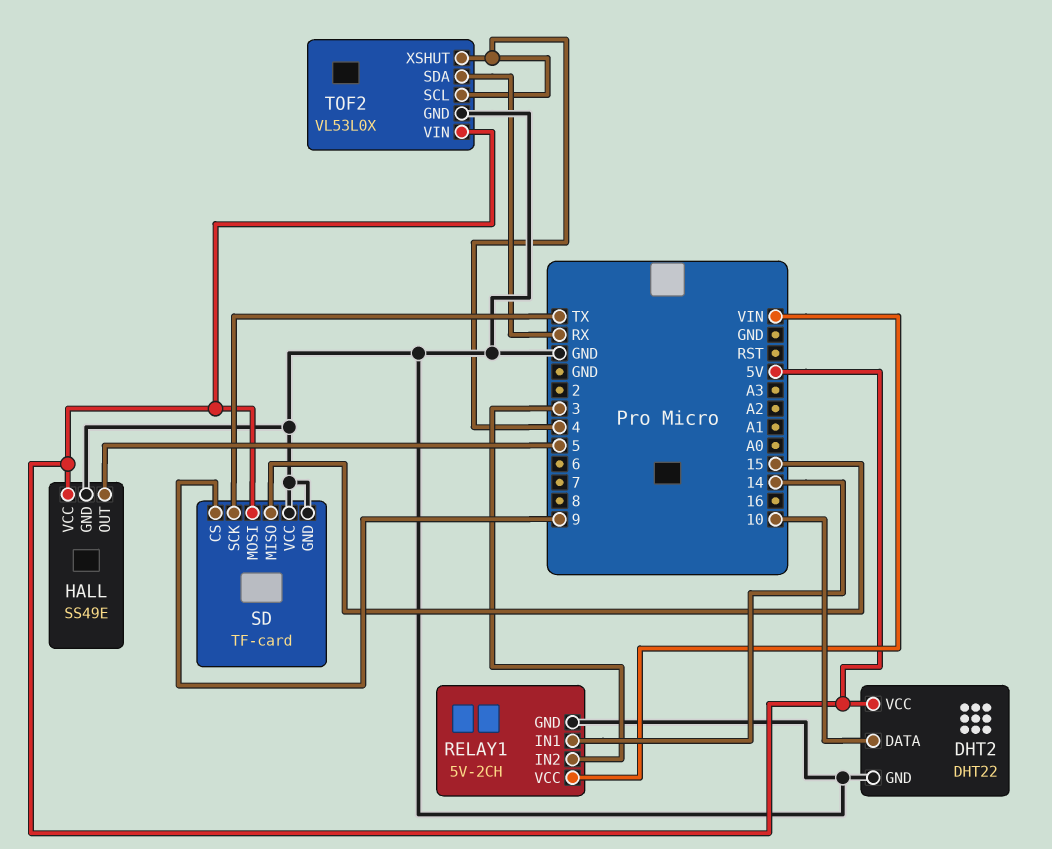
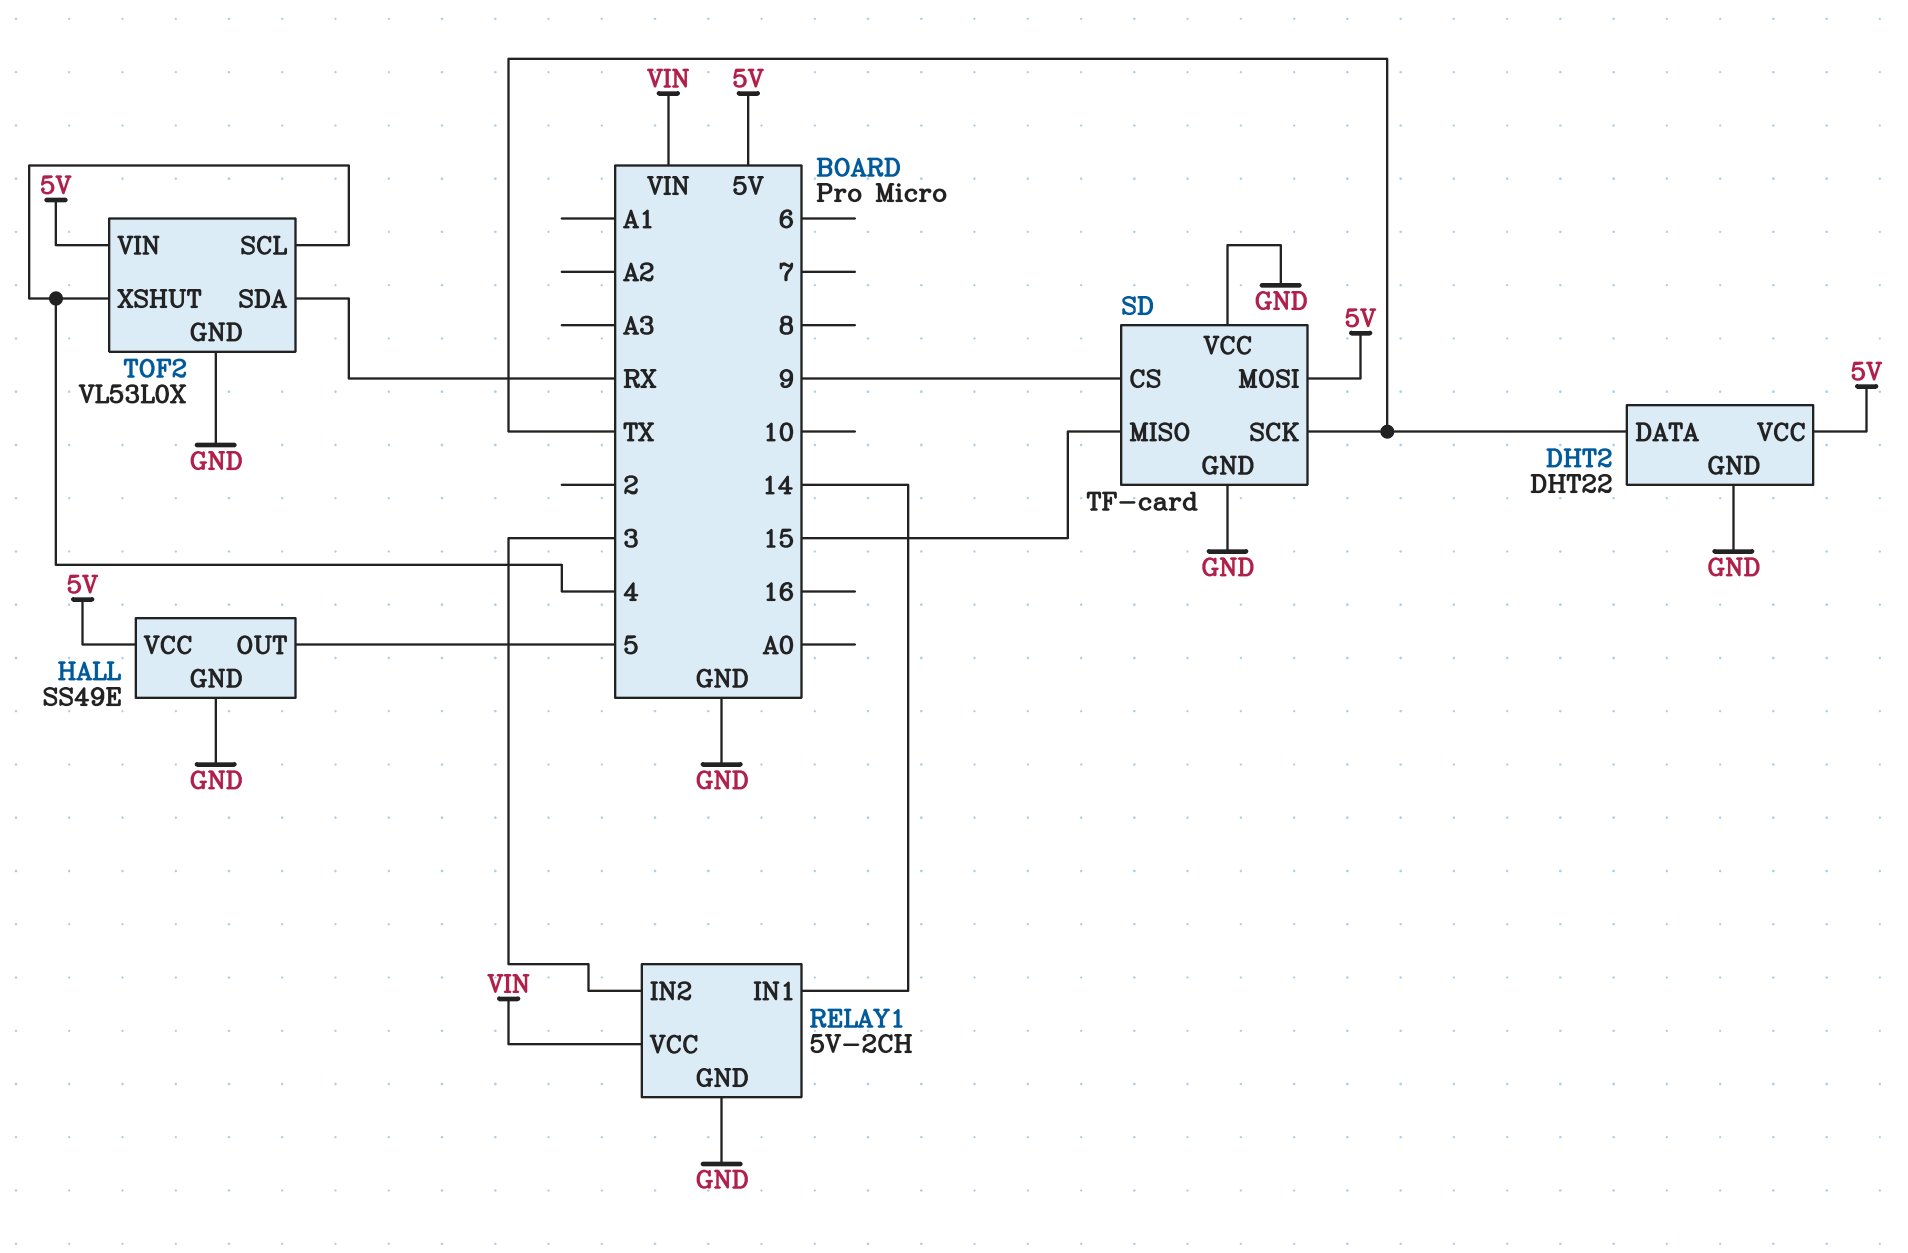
DHT2 pin DATA: 10 -> TX

